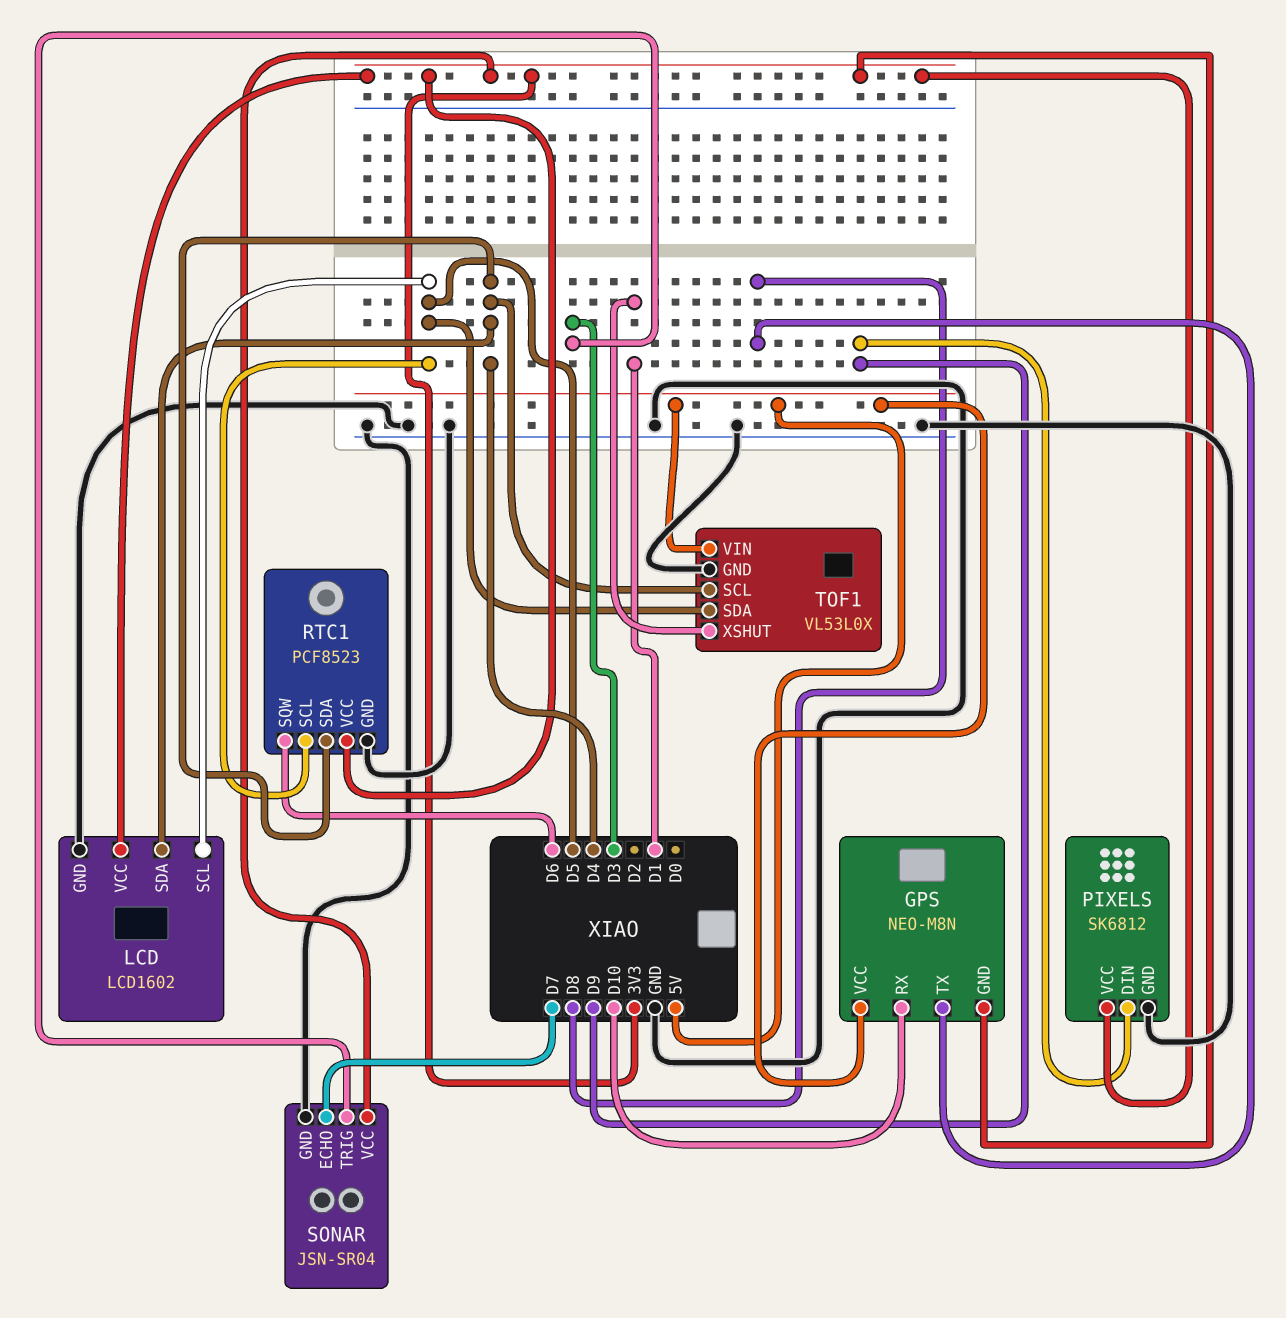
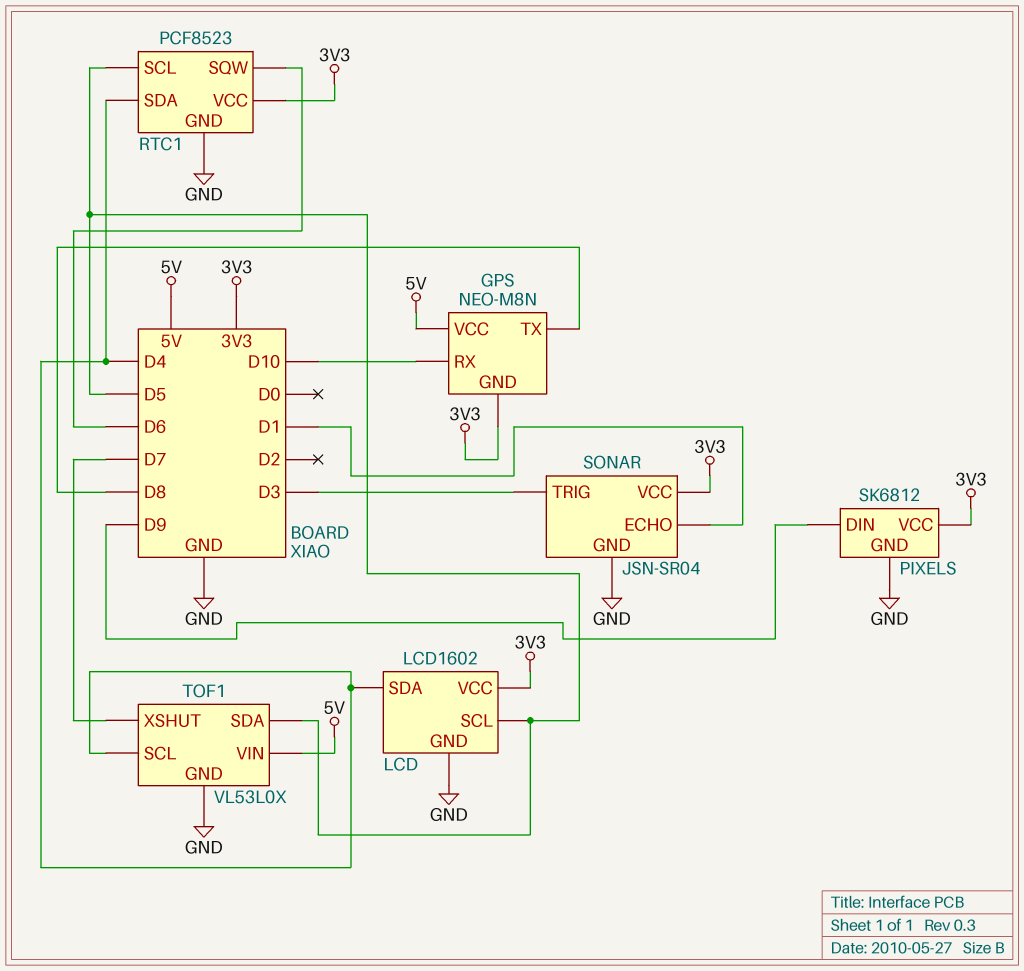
SONAR pin ECHO: D7 -> D1
TOF1 pin XSHUT: D1 -> D7

